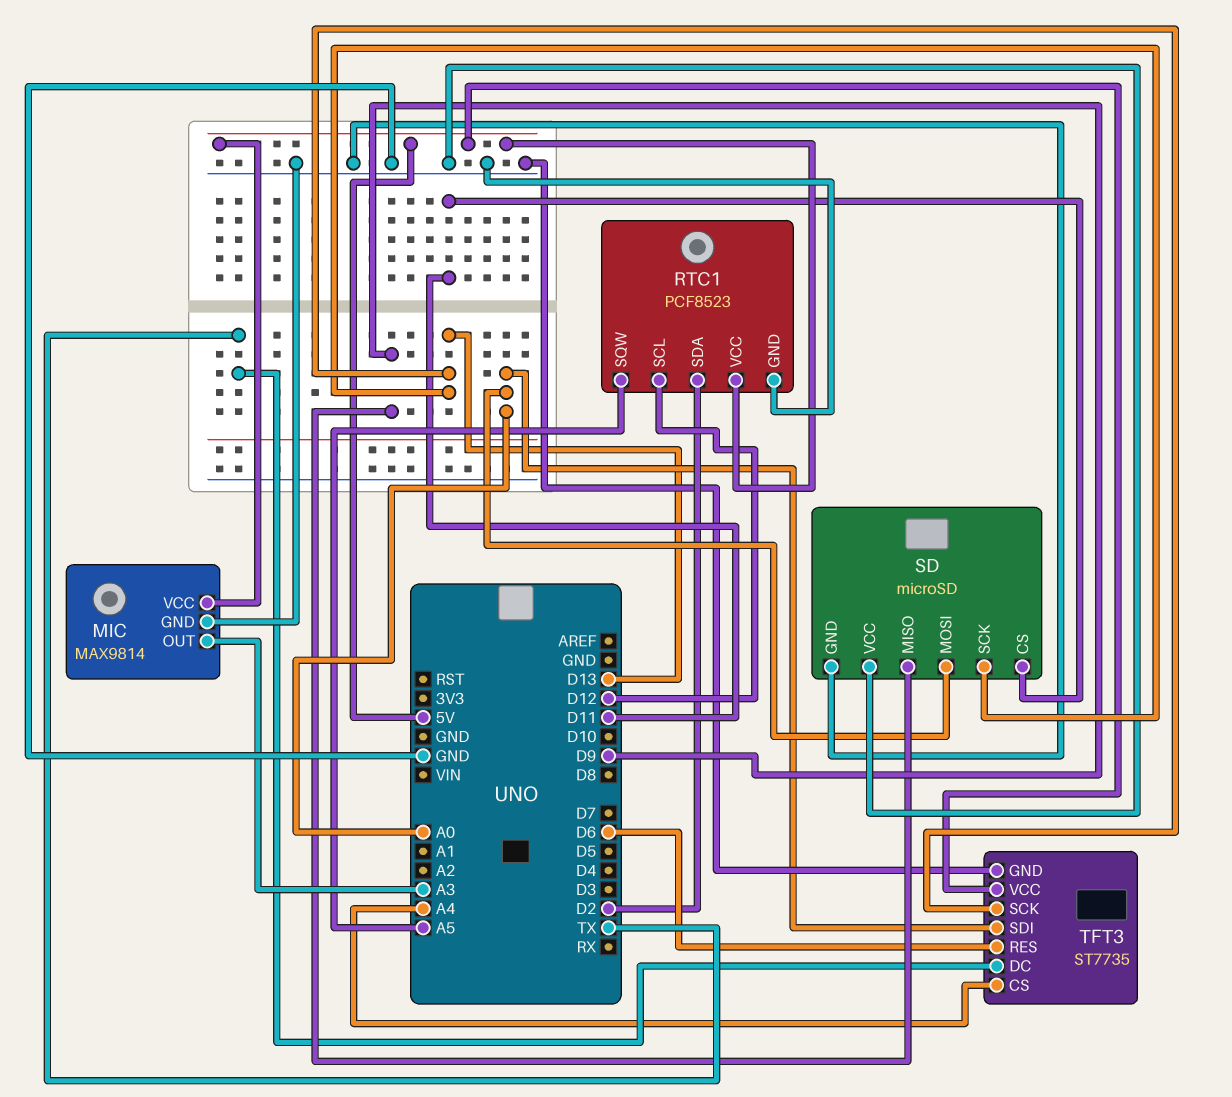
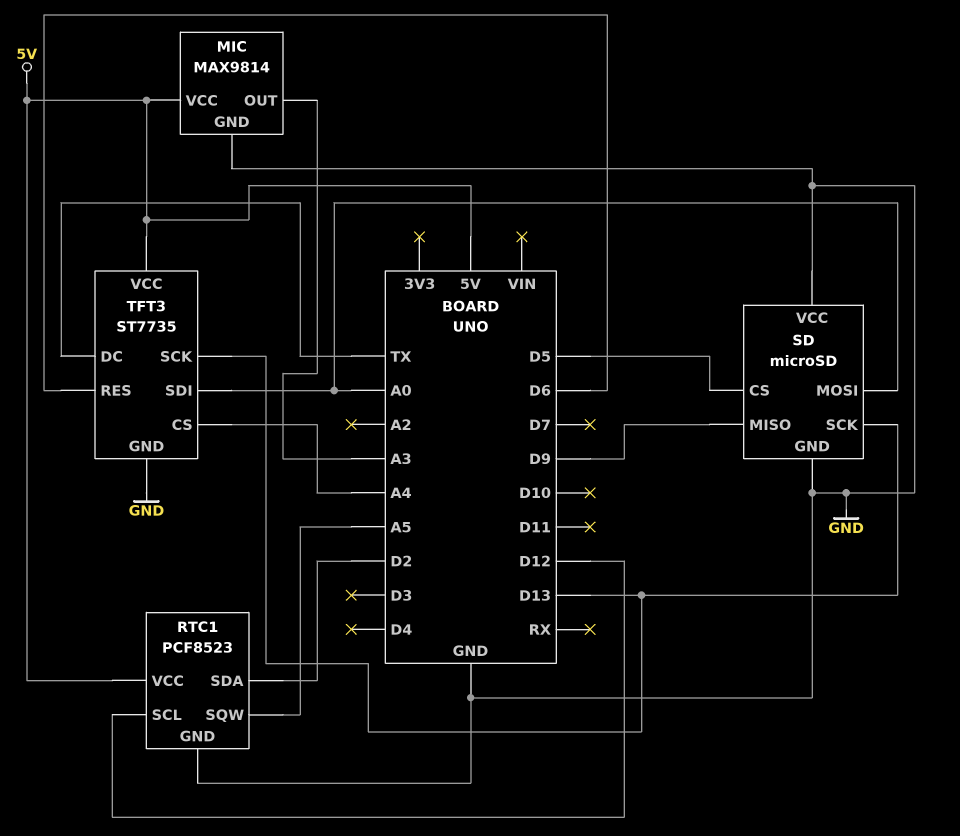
SD pin CS: D11 -> D5

